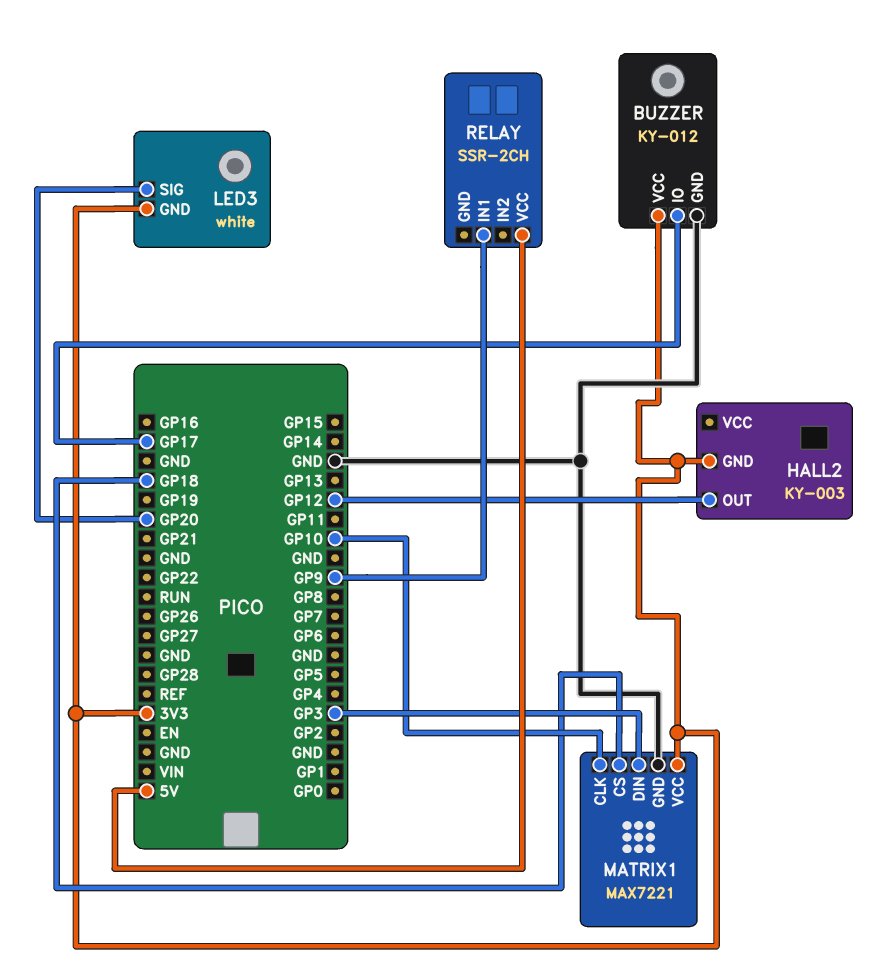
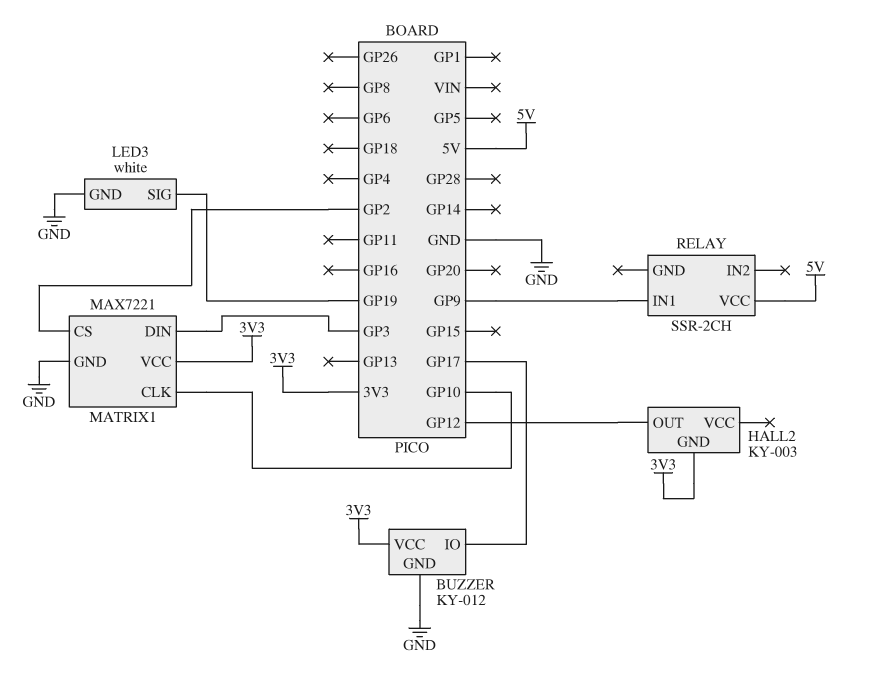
LED3 pin GND: 3V3 -> GND
LED3 pin SIG: GP20 -> GP19
MATRIX1 pin CS: GP18 -> GP2

